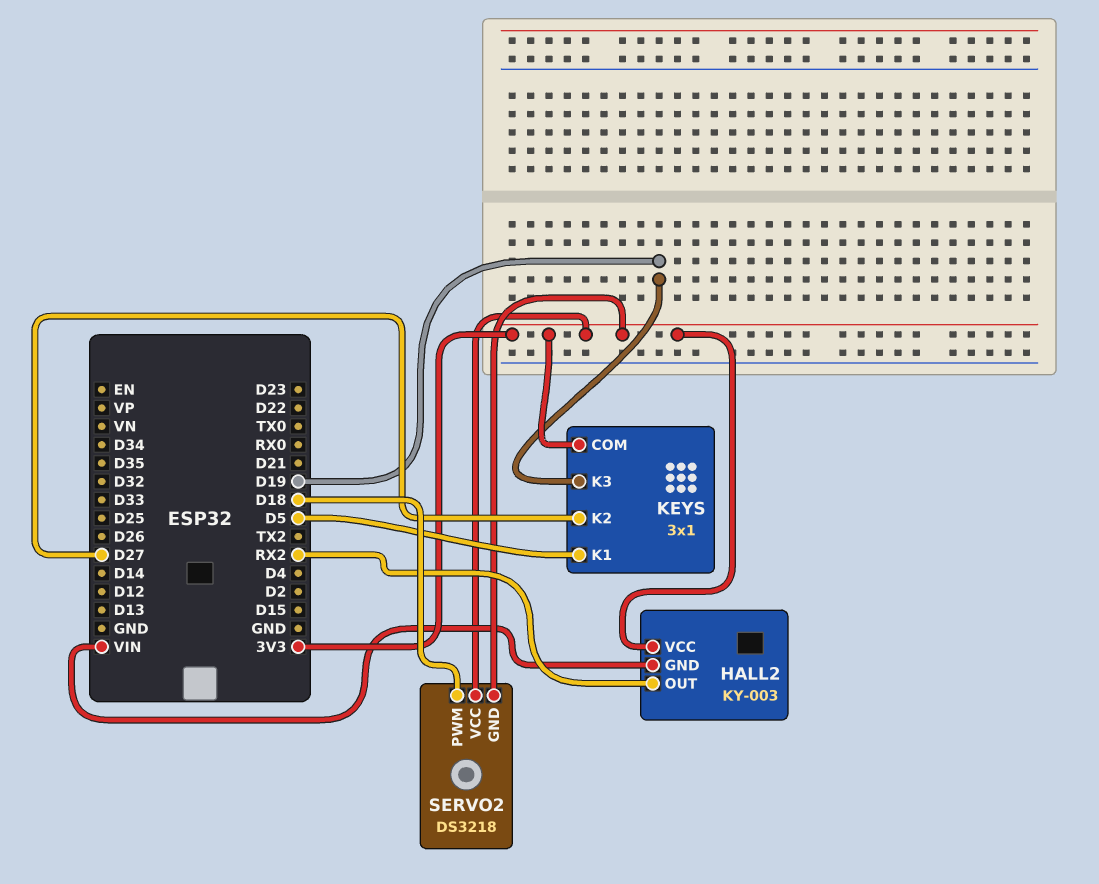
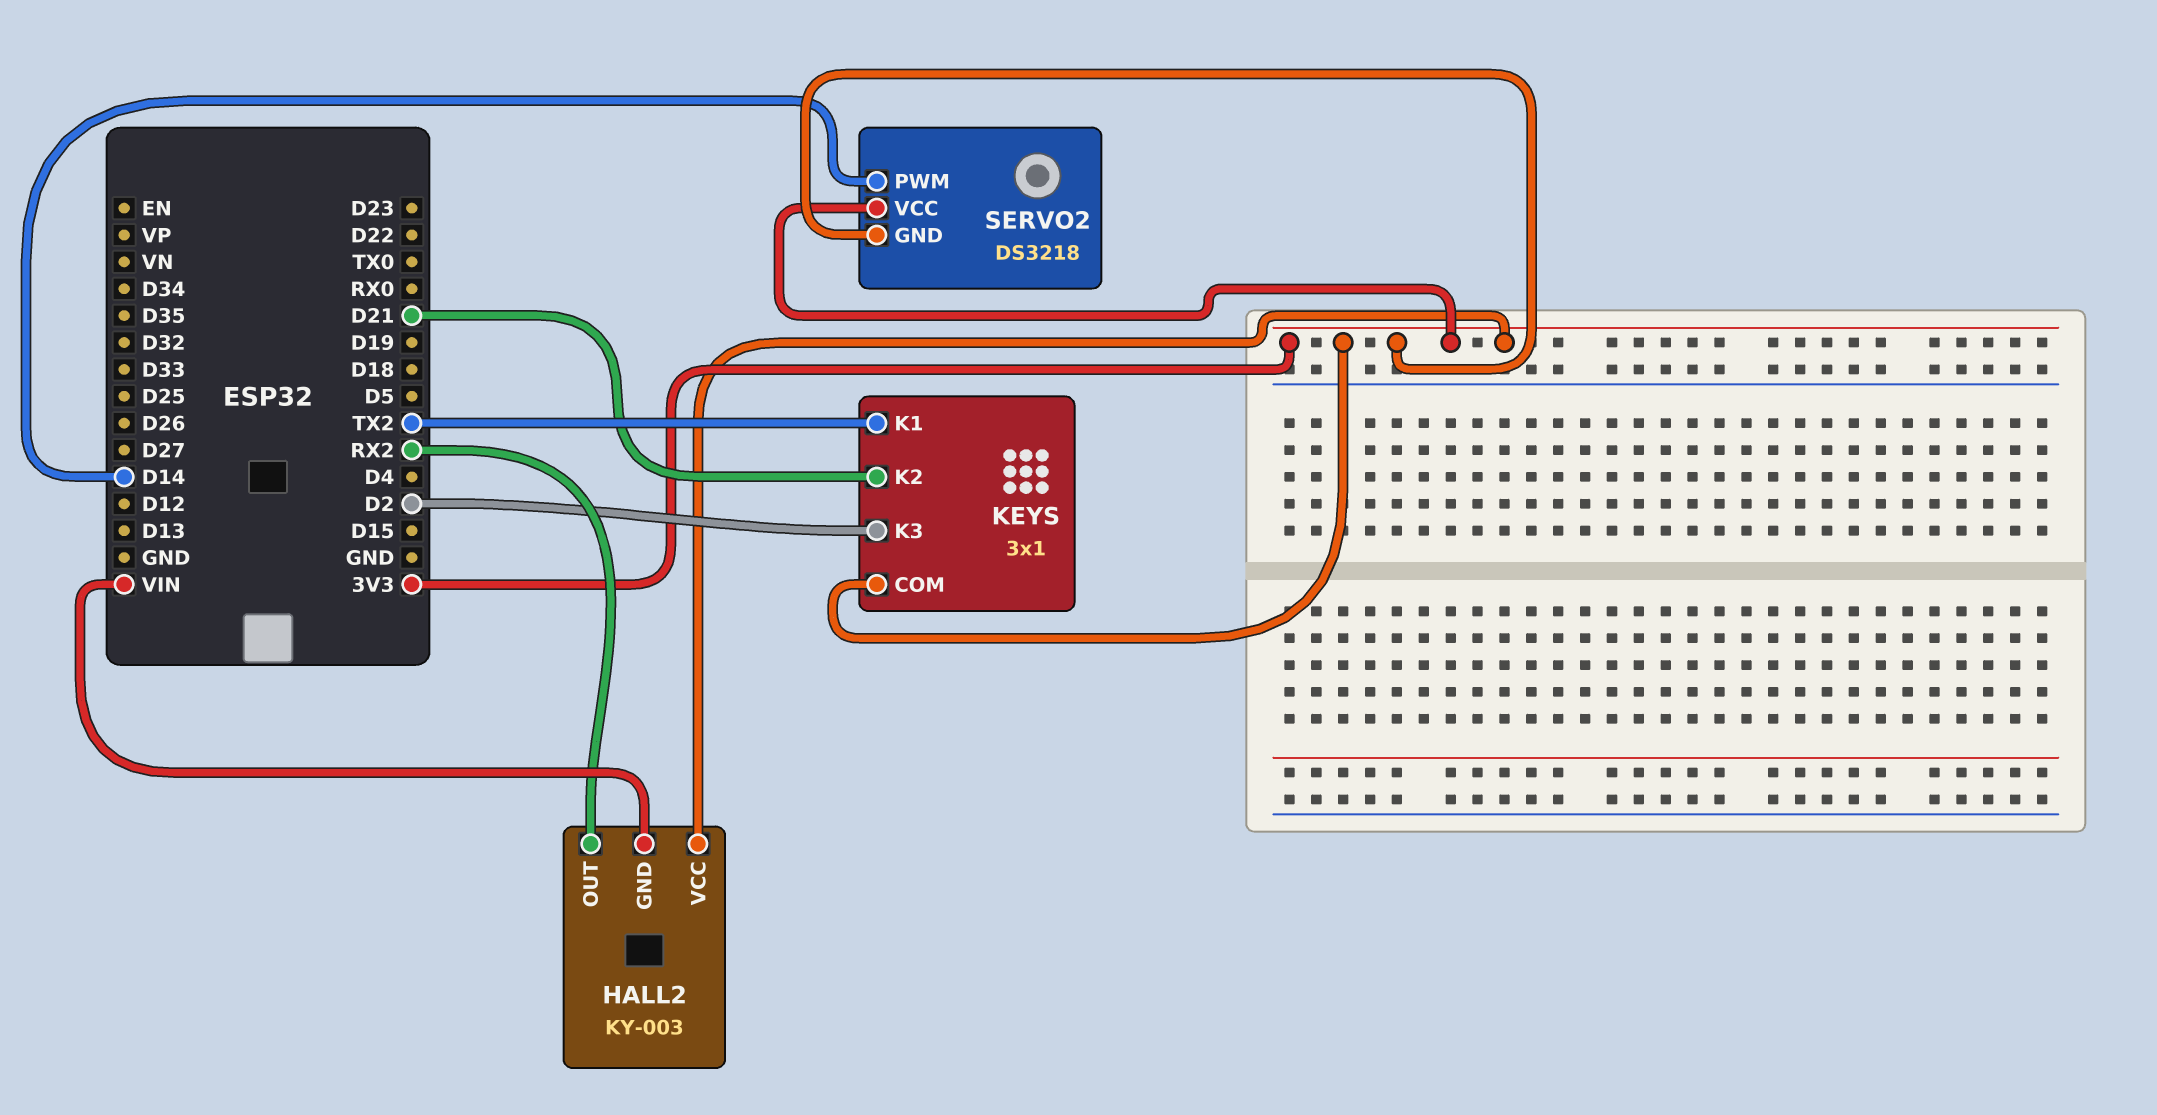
KEYS pin K1: D5 -> TX2
KEYS pin K2: D27 -> D21
KEYS pin K3: D19 -> D2
SERVO2 pin PWM: D18 -> D14

